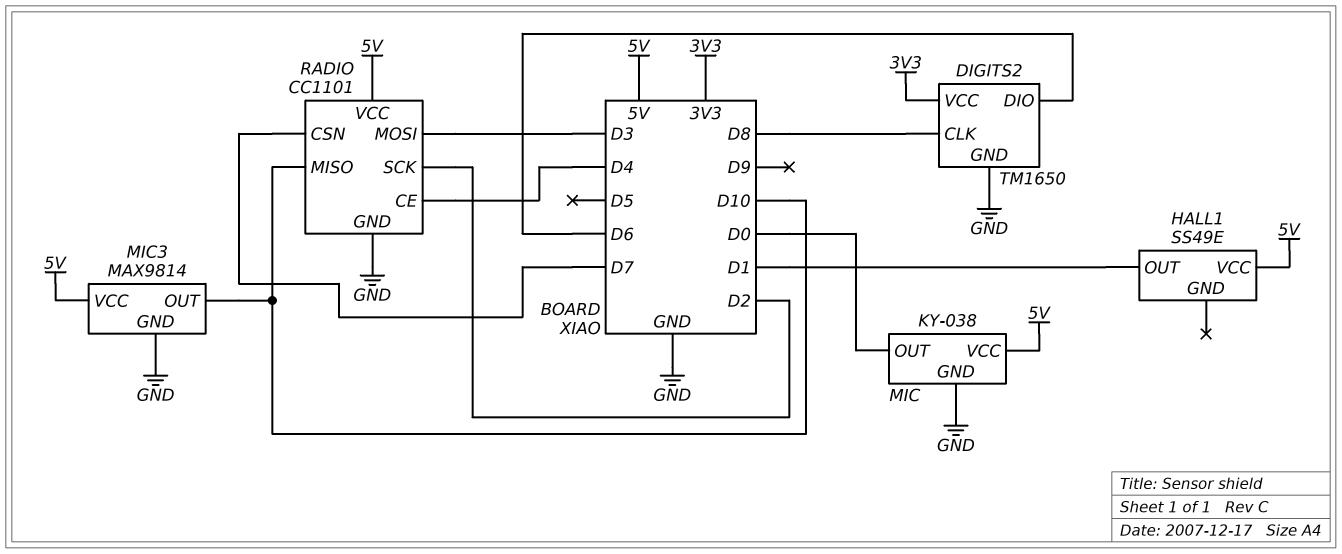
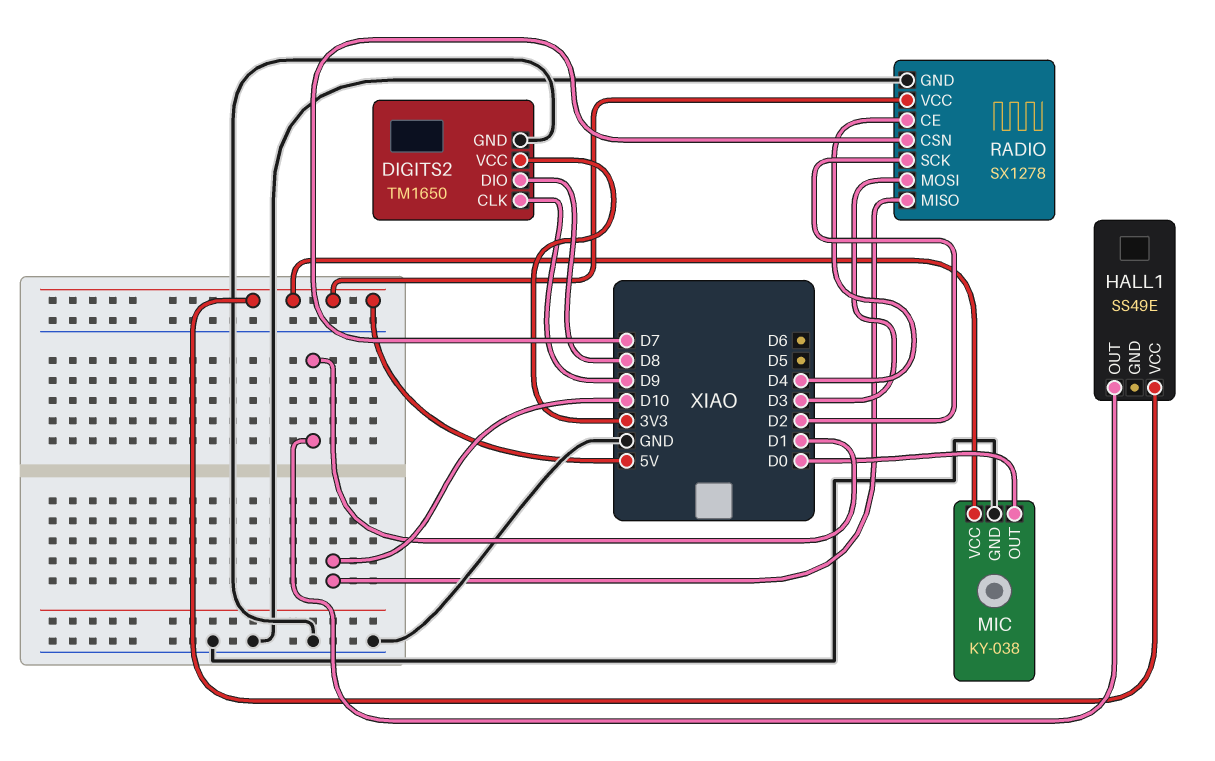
DIGITS2 pin CLK: D8 -> D9
DIGITS2 pin DIO: D6 -> D8
MIC3: MAX9814 -> none
MIC3 pin GND: GND -> none
MIC3 pin OUT: D10 -> none
MIC3 pin VCC: 5V -> none
RADIO: CC1101 -> SX1278

